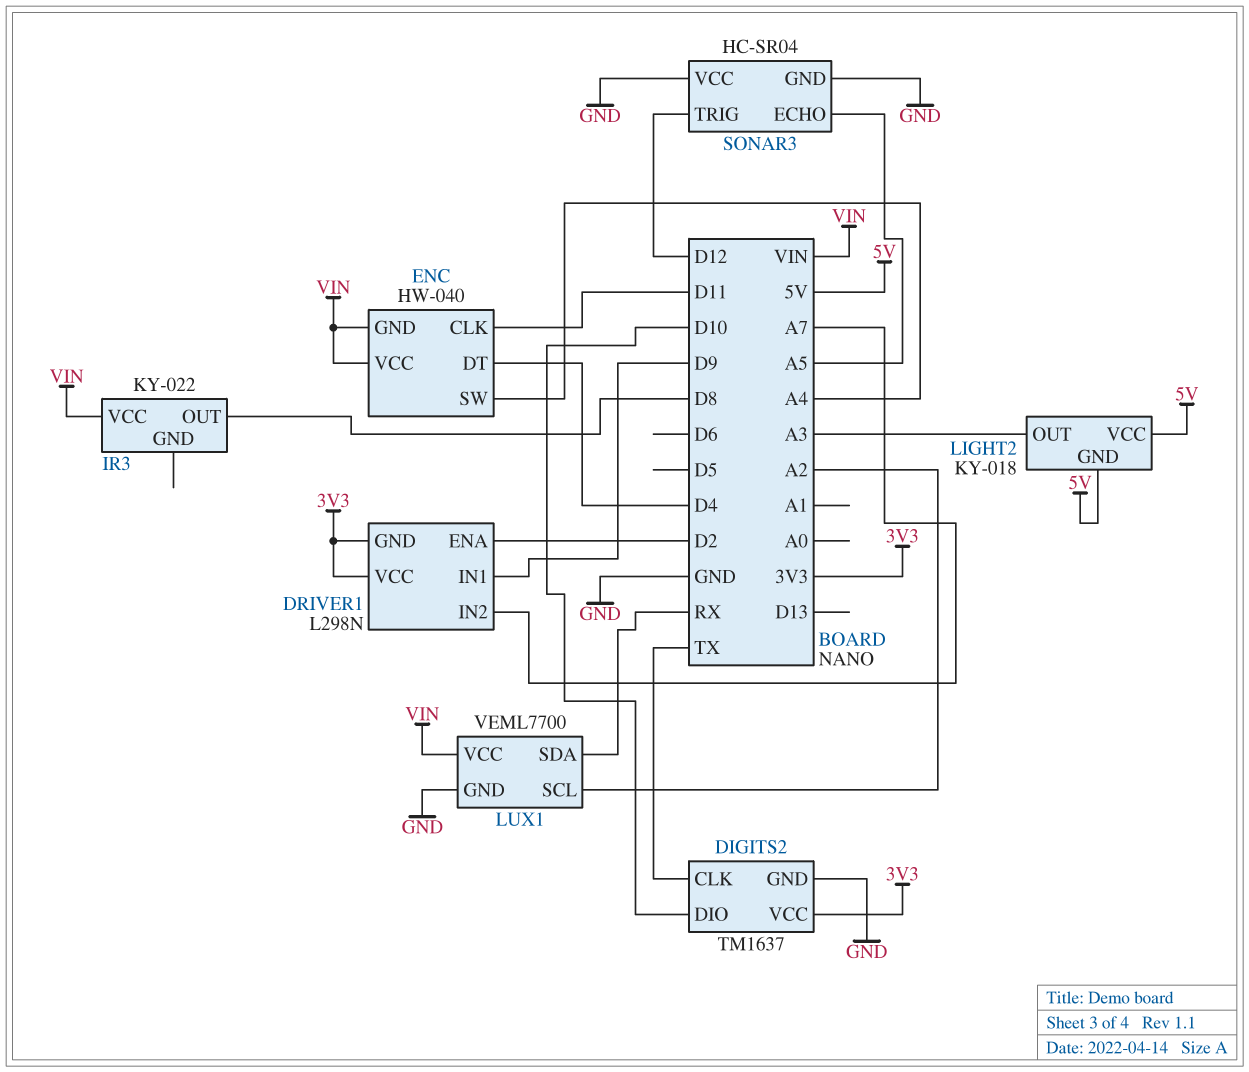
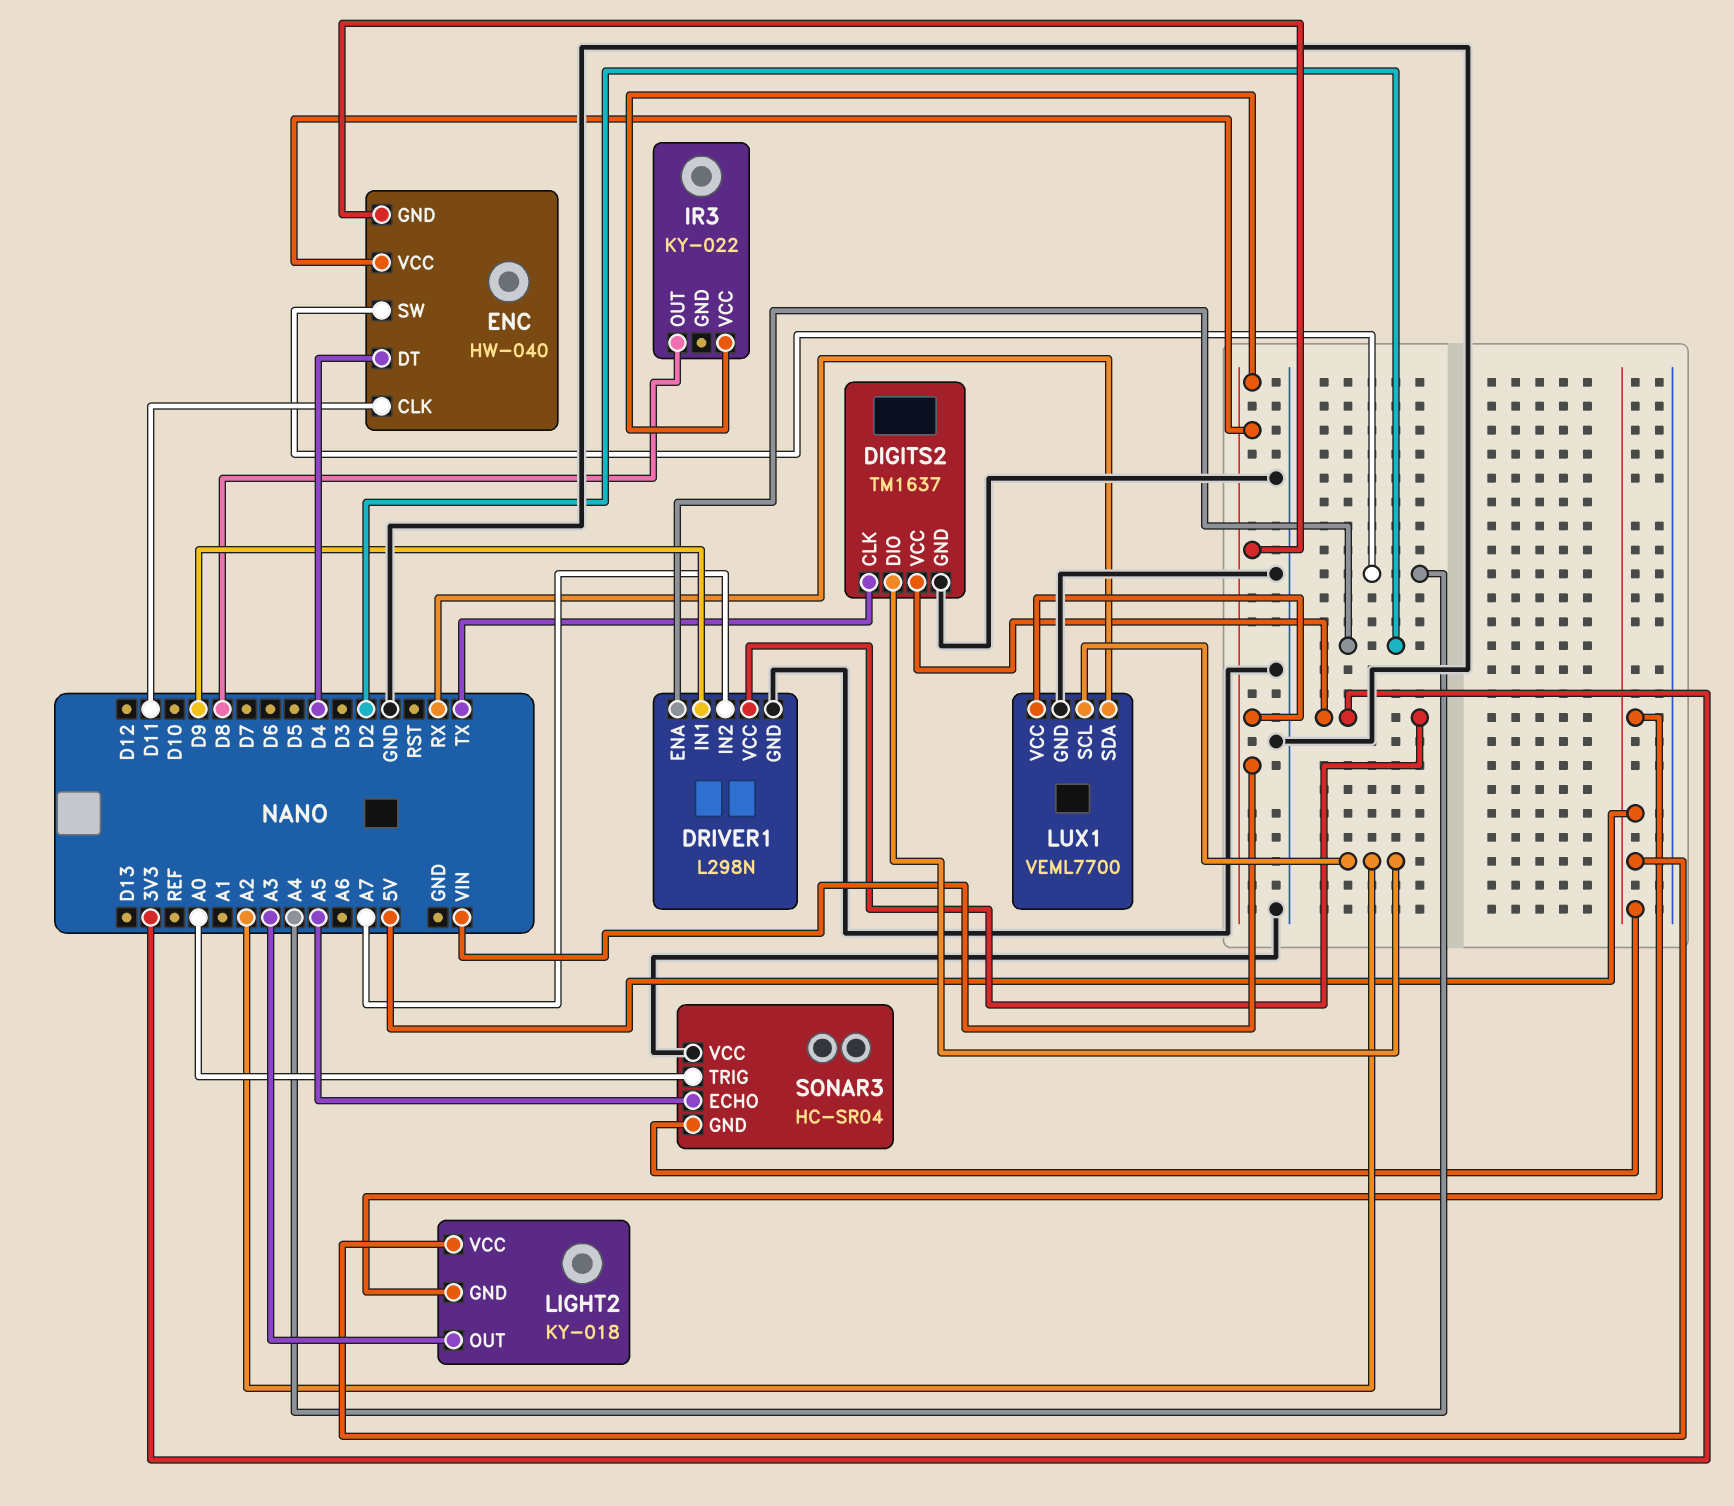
DIGITS2 pin DIO: D10 -> A2
DRIVER1 pin GND: 3V3 -> GND
SONAR3 pin GND: GND -> 5V
SONAR3 pin TRIG: D12 -> A0

